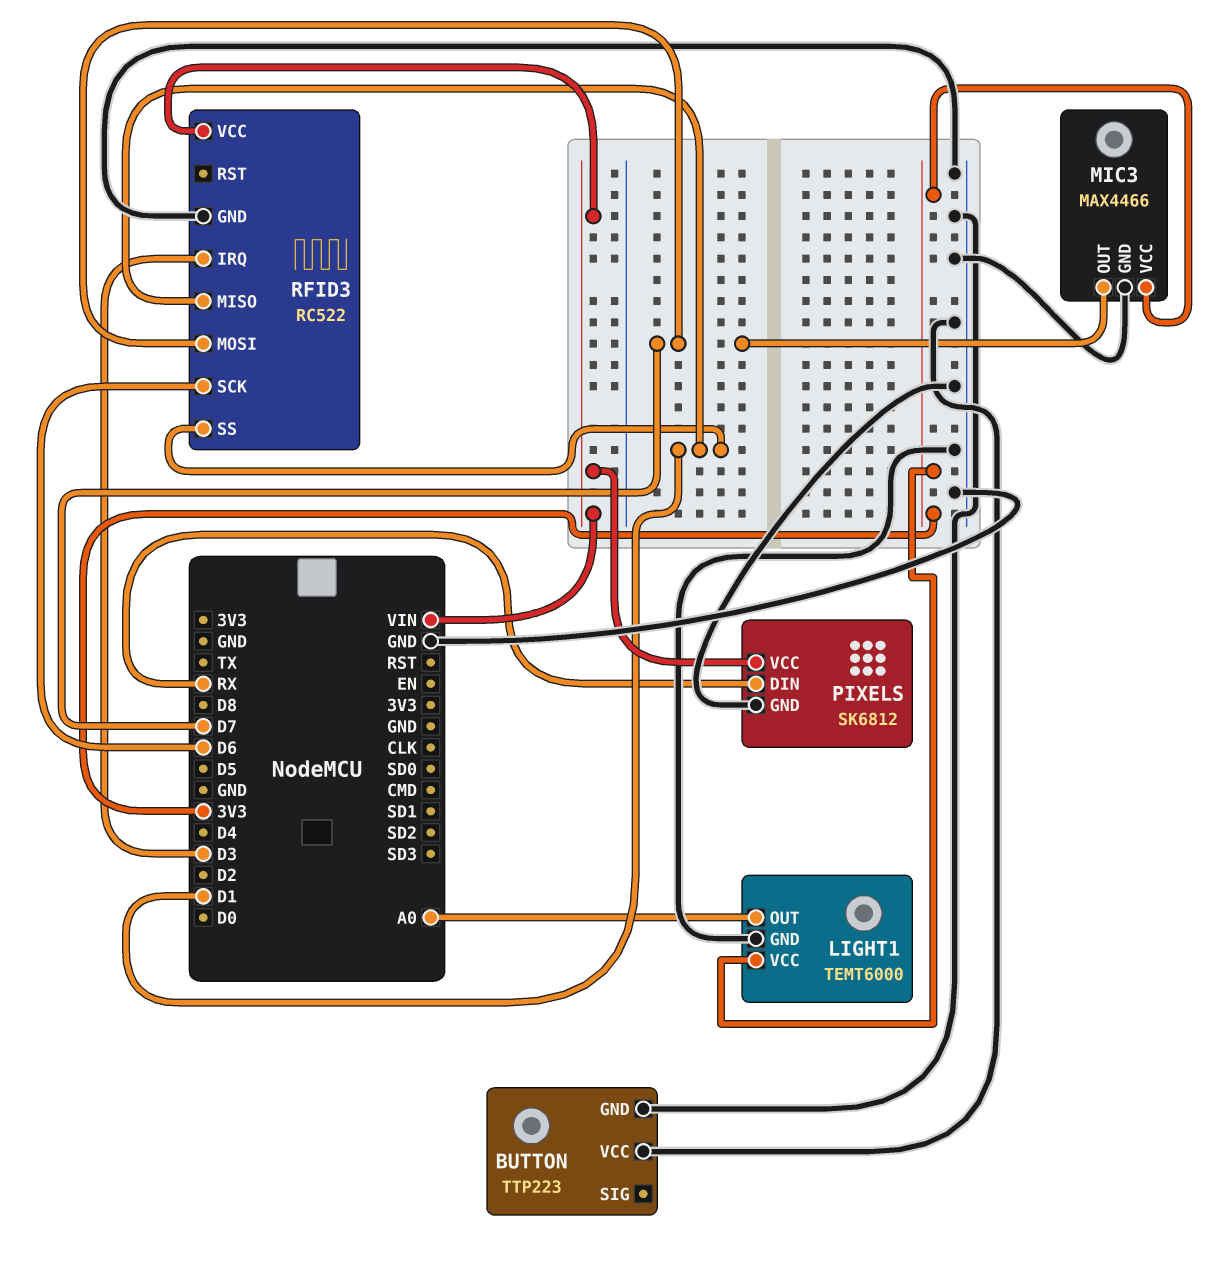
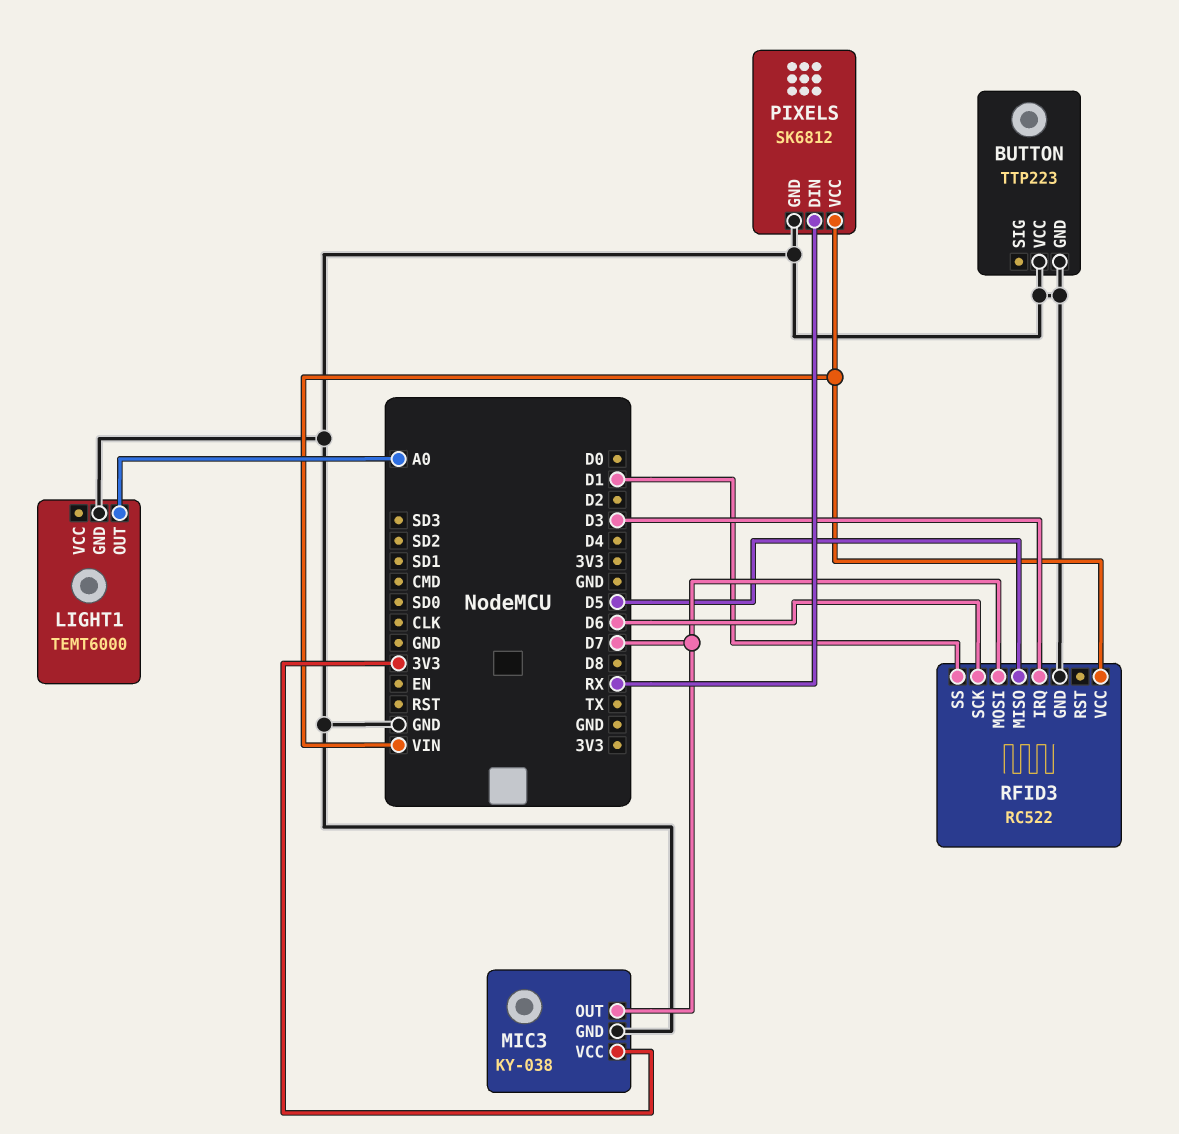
LIGHT1 pin VCC: 3V3 -> none
MIC3: MAX4466 -> KY-038
RFID3 pin MISO: D1 -> D5

